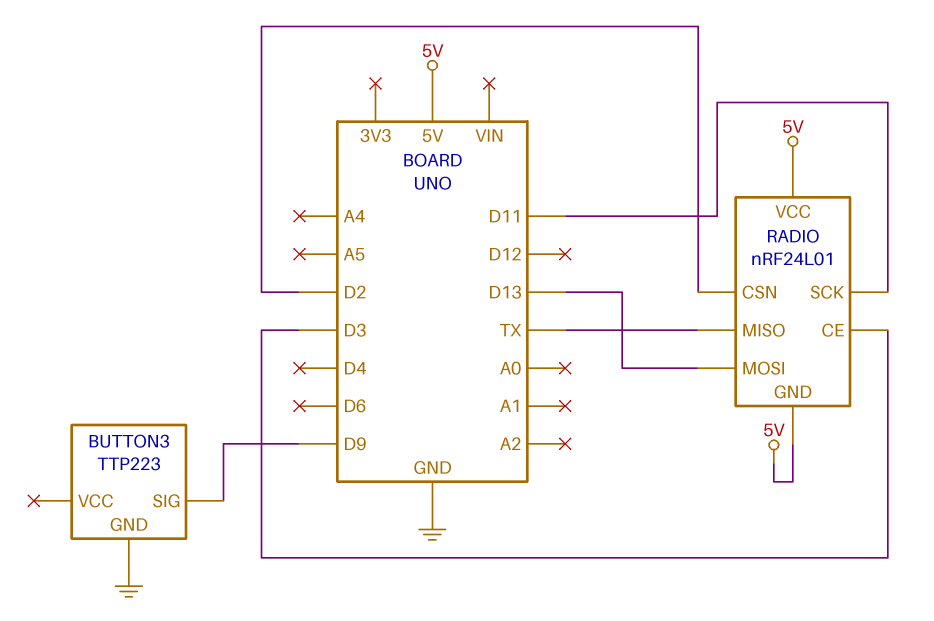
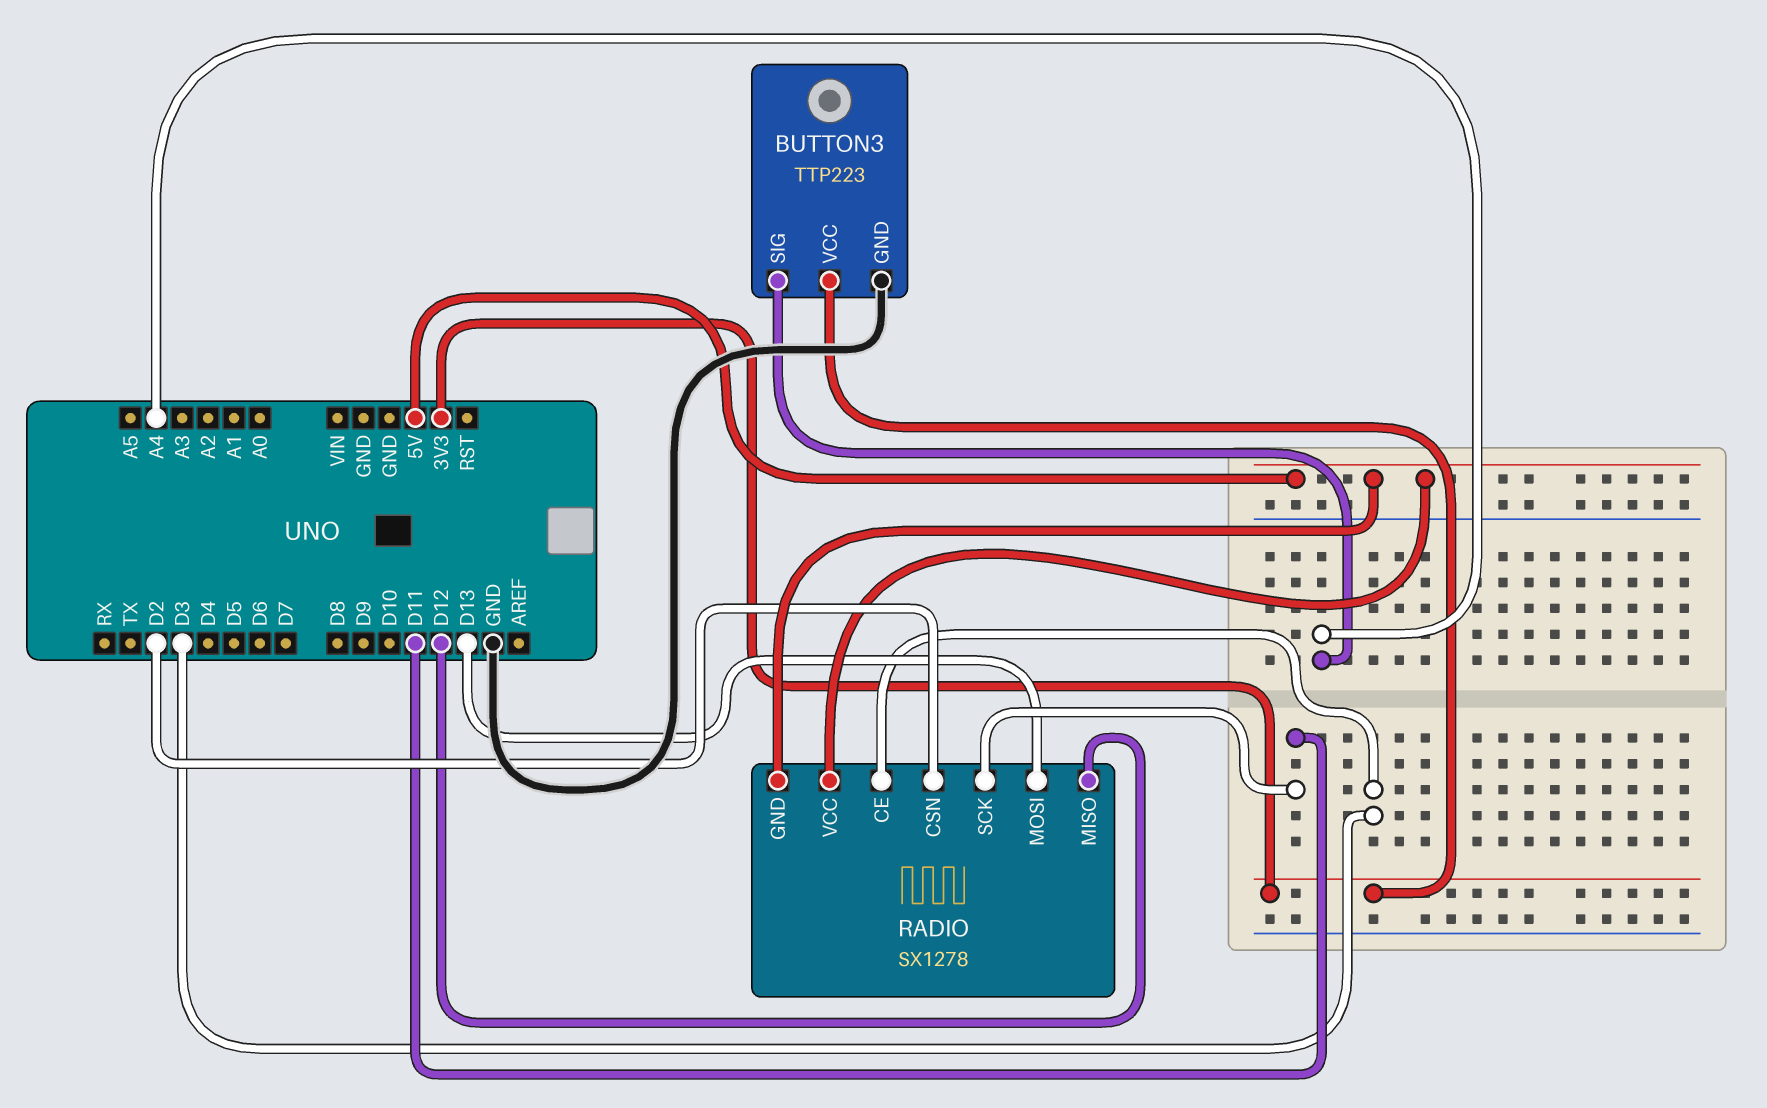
BUTTON3 pin SIG: D9 -> A4
BUTTON3 pin VCC: none -> 3V3
RADIO: nRF24L01 -> SX1278
RADIO pin MISO: TX -> D12

